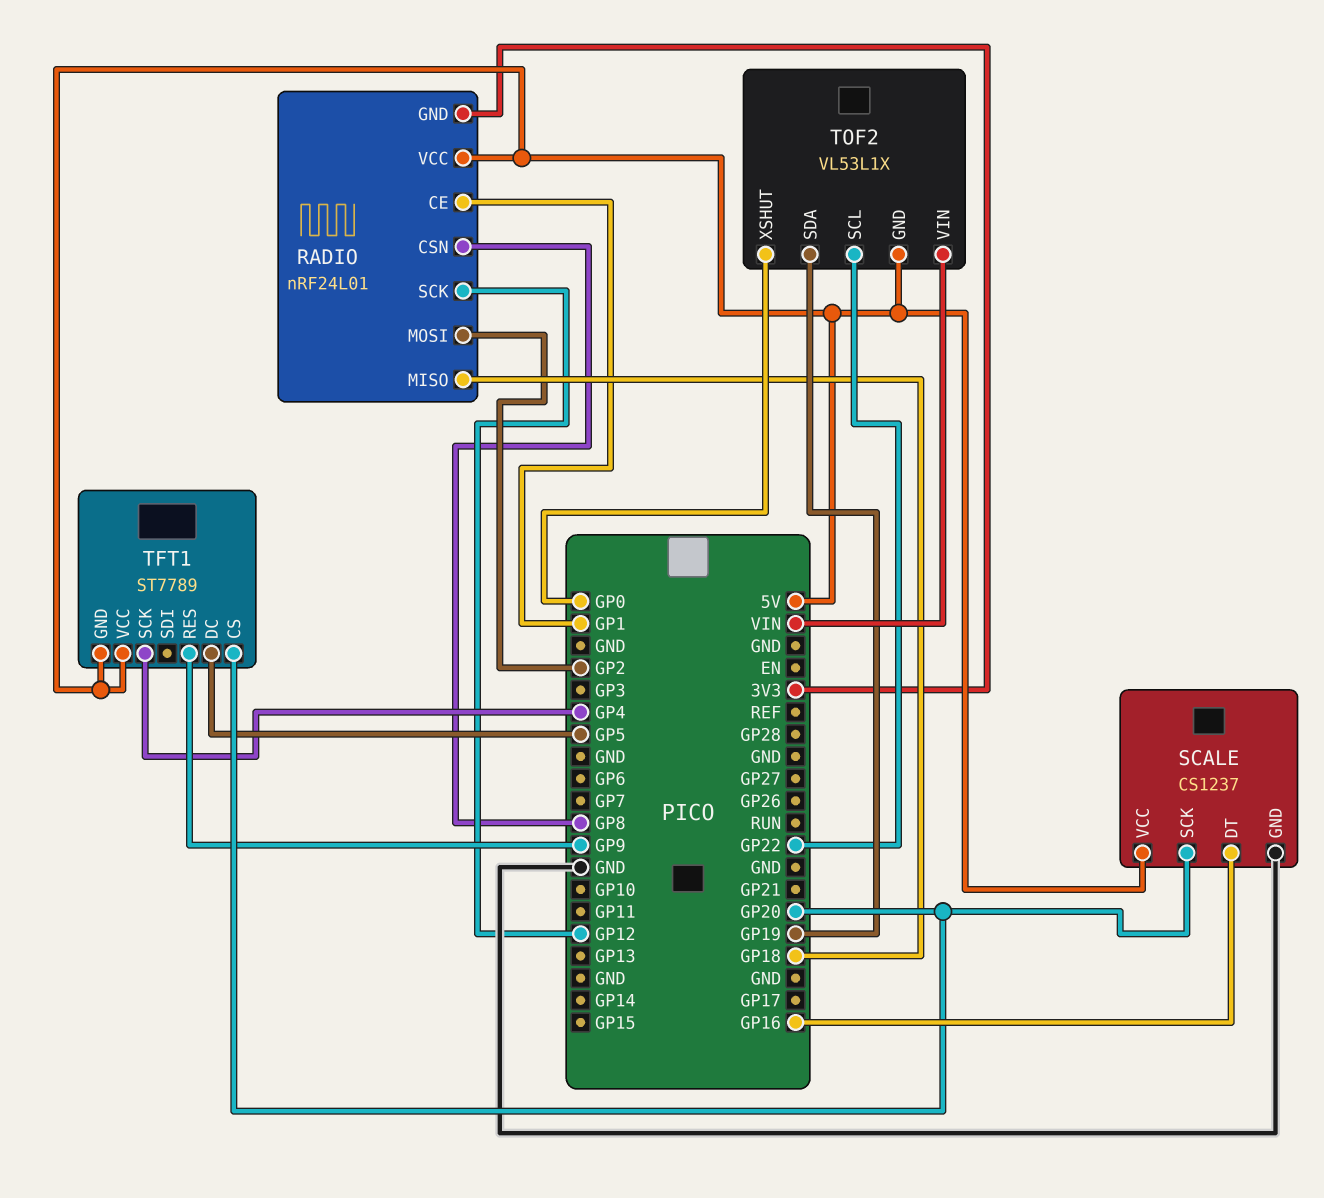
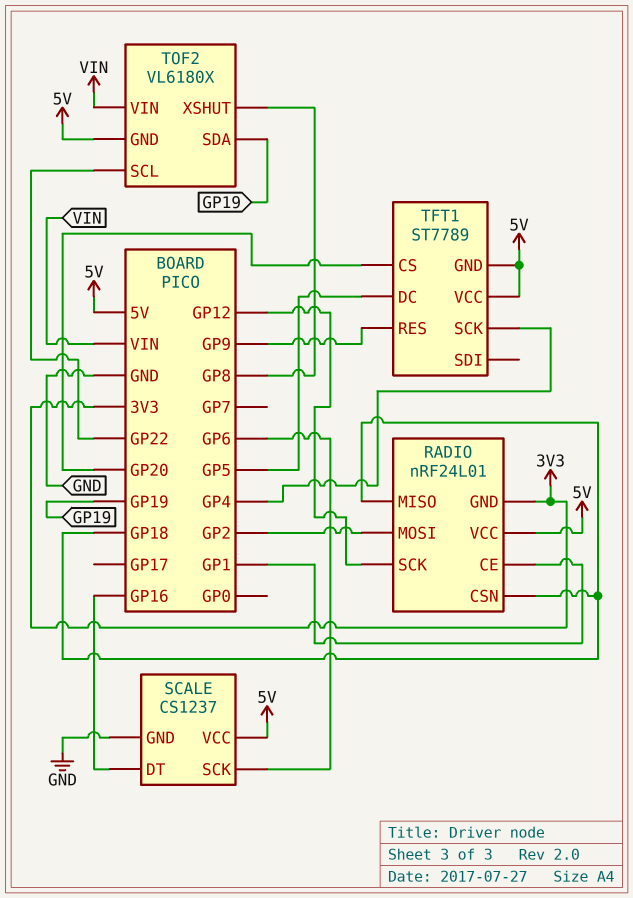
RADIO pin CSN: GP8 -> GP18
SCALE pin SCK: GP20 -> GP6
TOF2: VL53L1X -> VL6180X
TOF2 pin XSHUT: GP0 -> GP8

